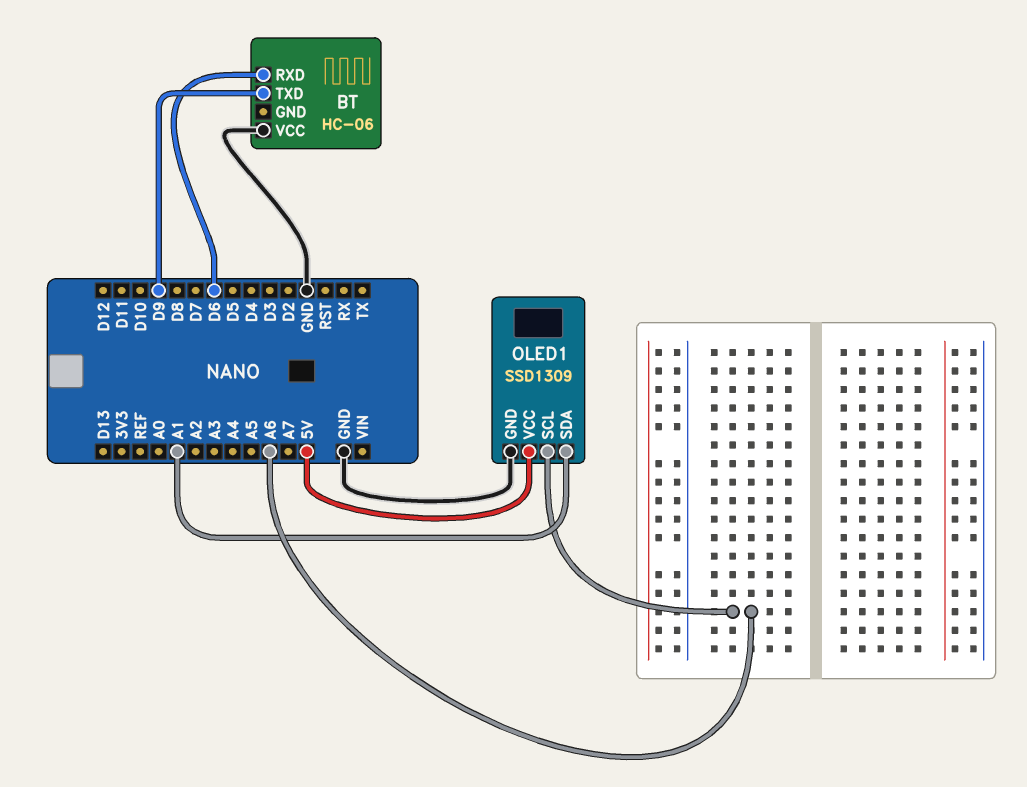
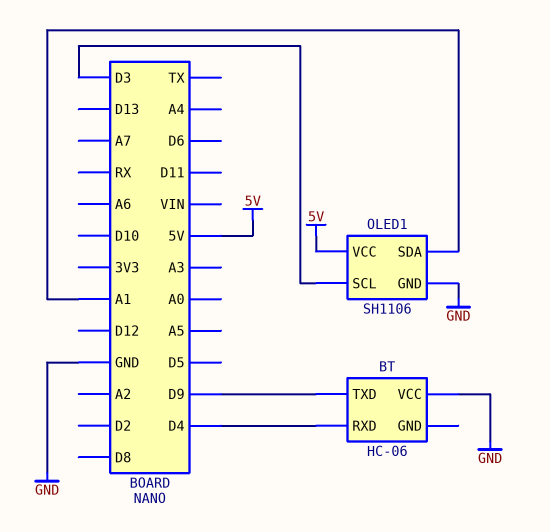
BT pin RXD: D6 -> D4
OLED1: SSD1309 -> SH1106
OLED1 pin SCL: A6 -> D3

